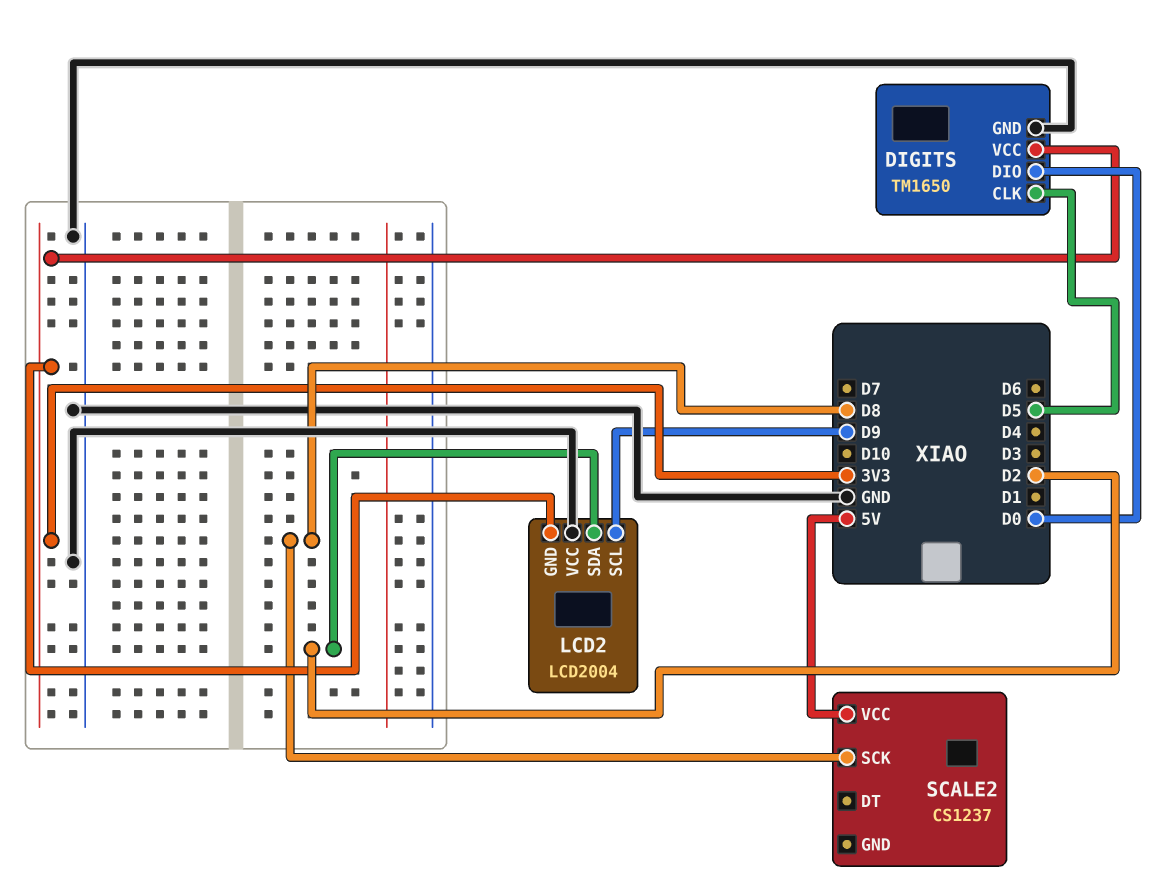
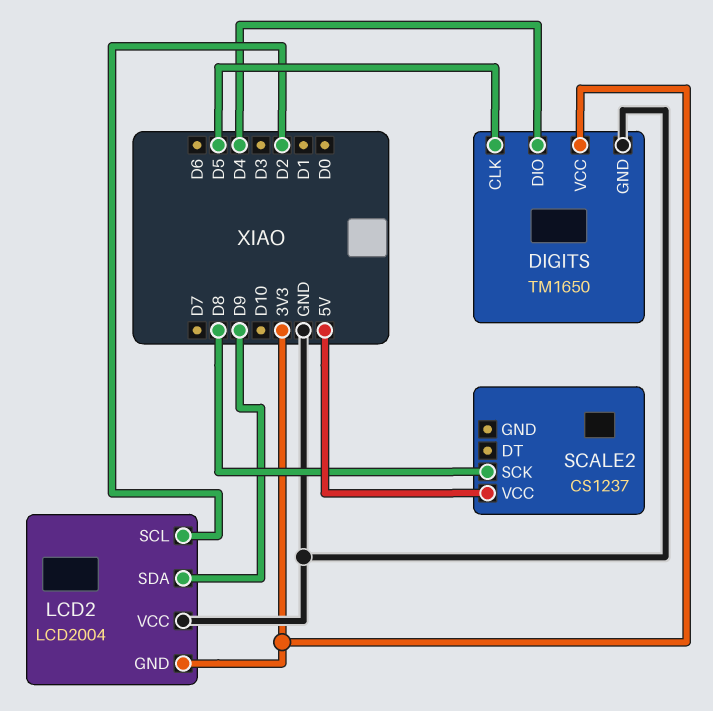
DIGITS pin DIO: D0 -> D4
LCD2 pin SCL: D9 -> D2
LCD2 pin SDA: D2 -> D9

